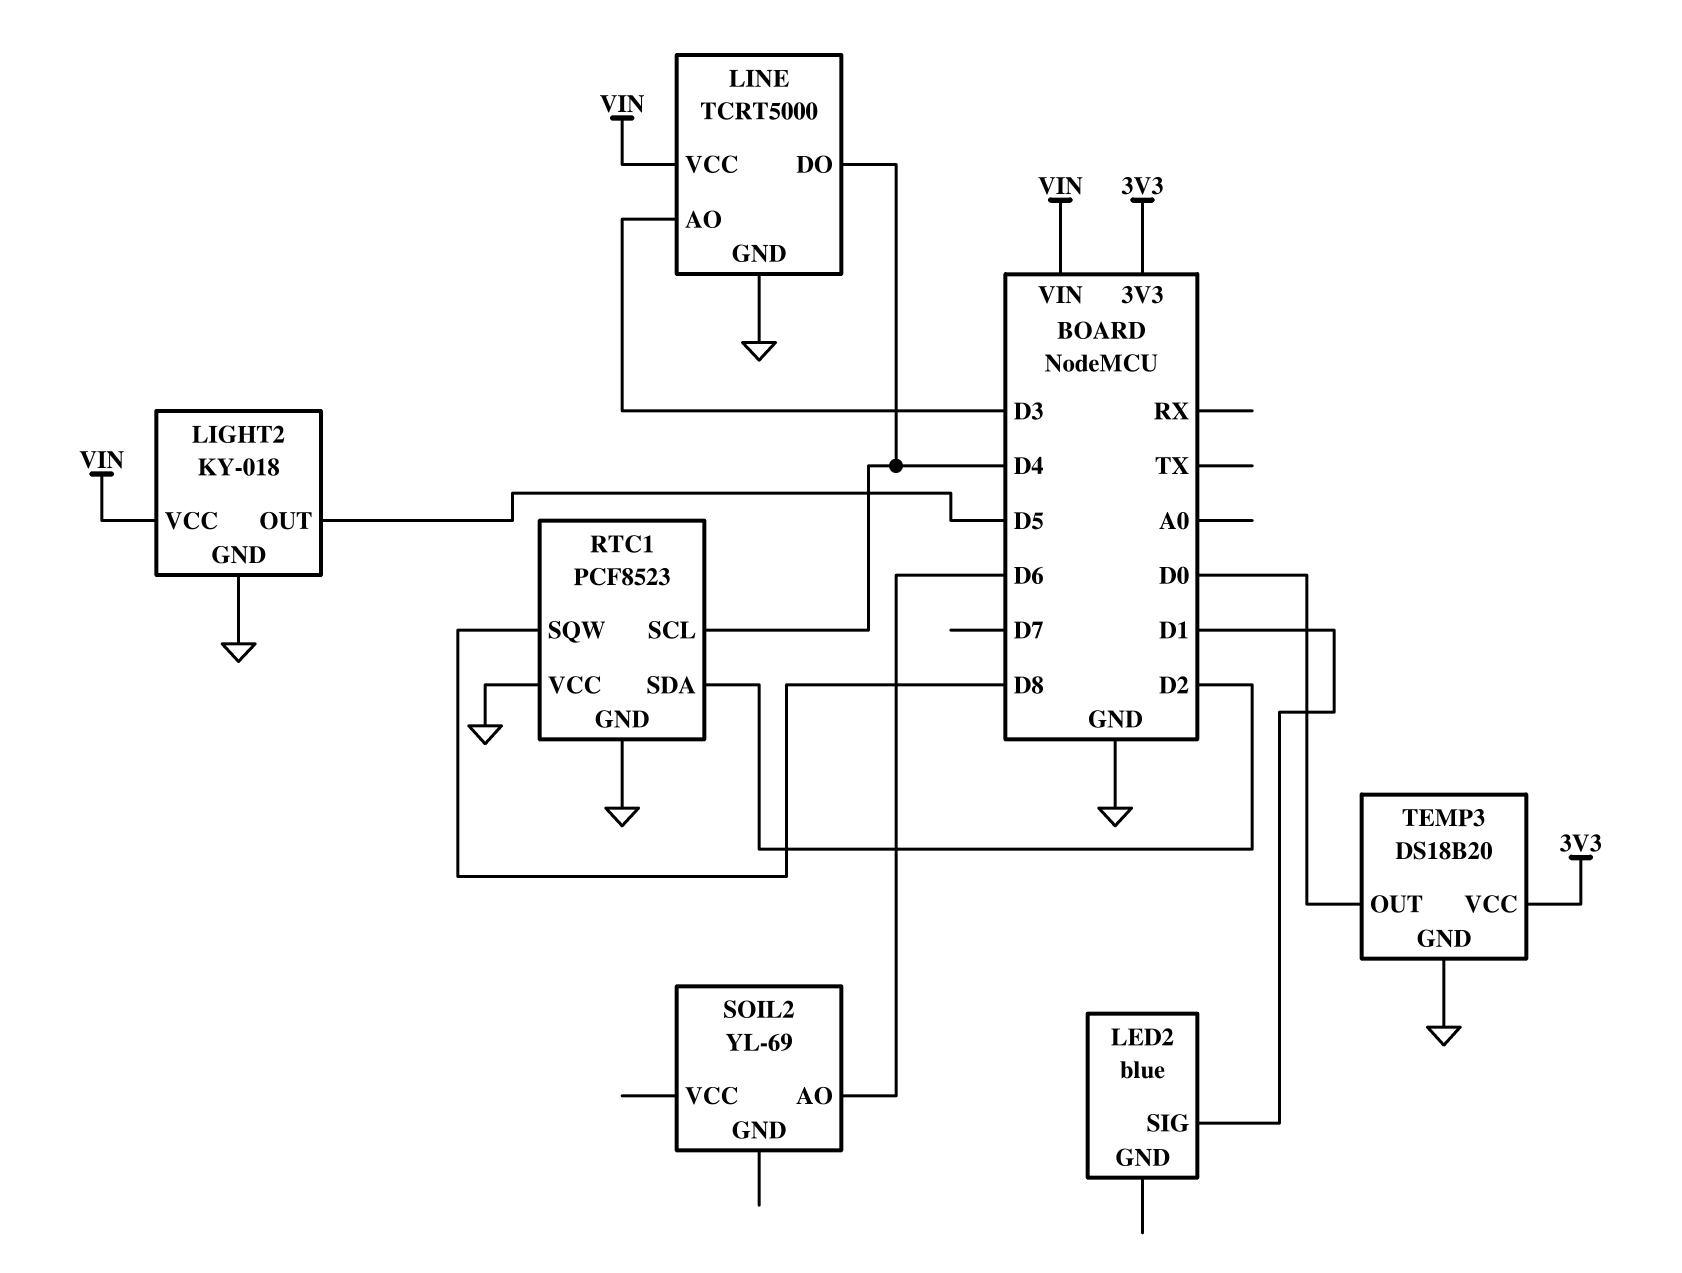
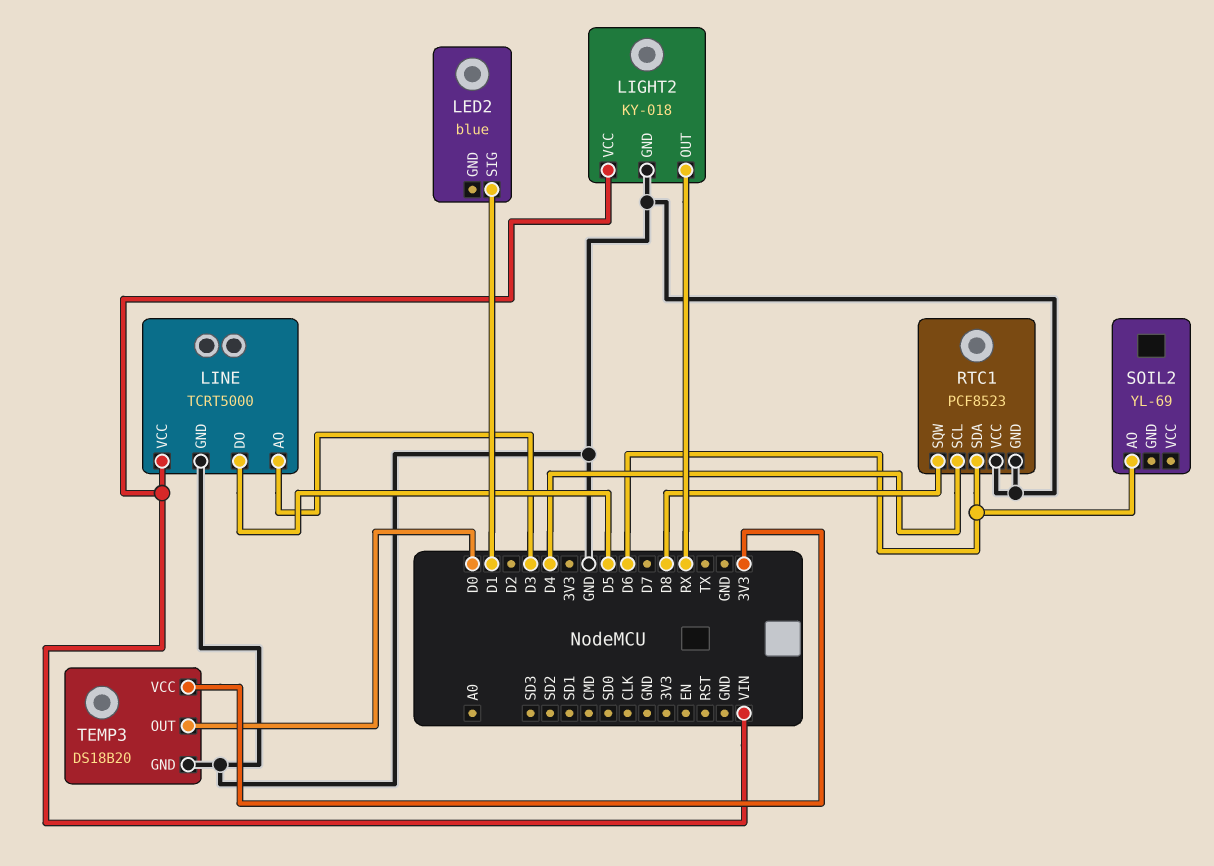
LIGHT2 pin OUT: D5 -> RX
LINE pin DO: D4 -> D5
RTC1 pin SDA: D2 -> D6

